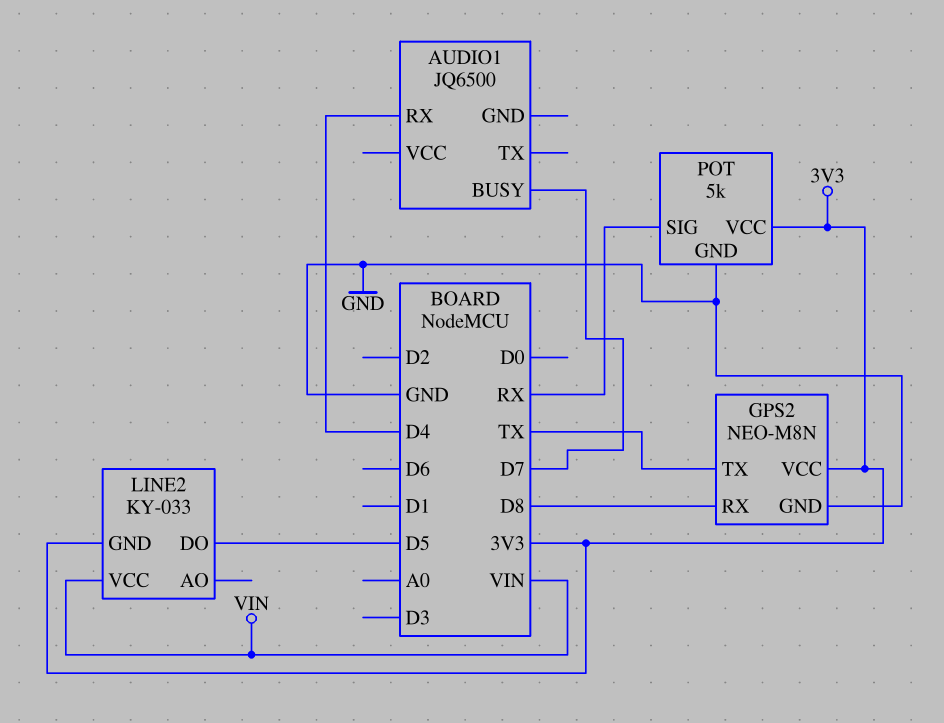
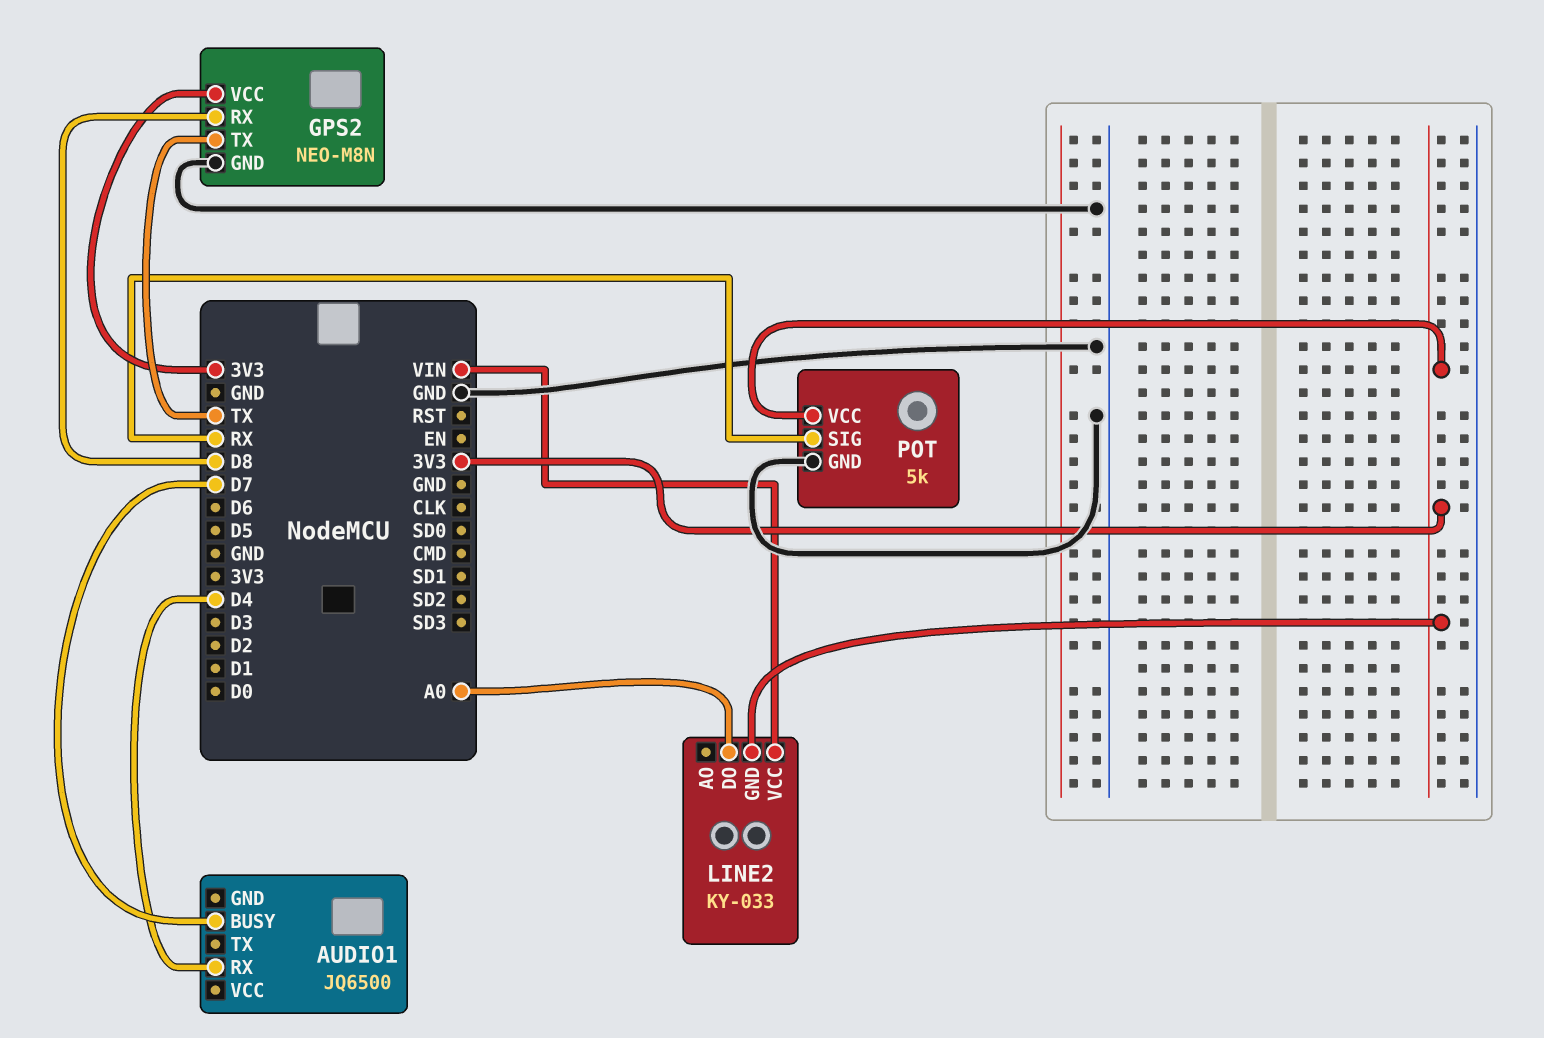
LINE2 pin DO: D5 -> A0

